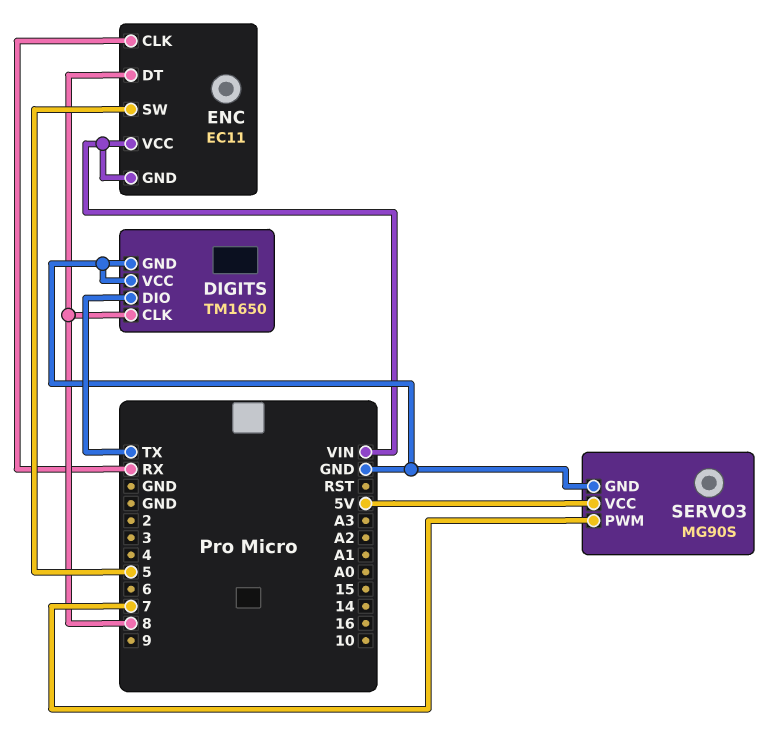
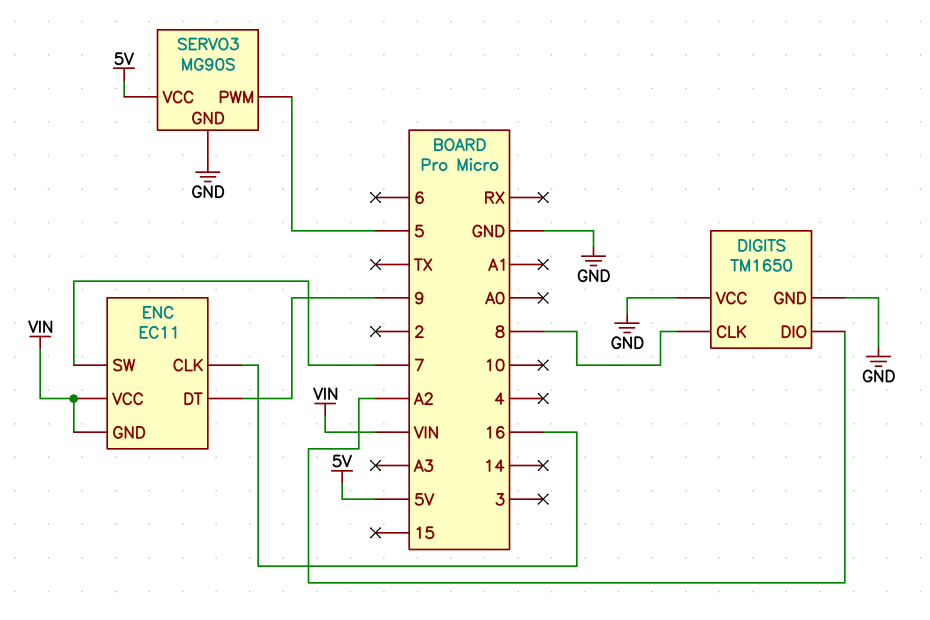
DIGITS pin DIO: TX -> A2
ENC pin CLK: RX -> 16
ENC pin DT: 8 -> 9
ENC pin SW: 5 -> 7
SERVO3 pin PWM: 7 -> 5

